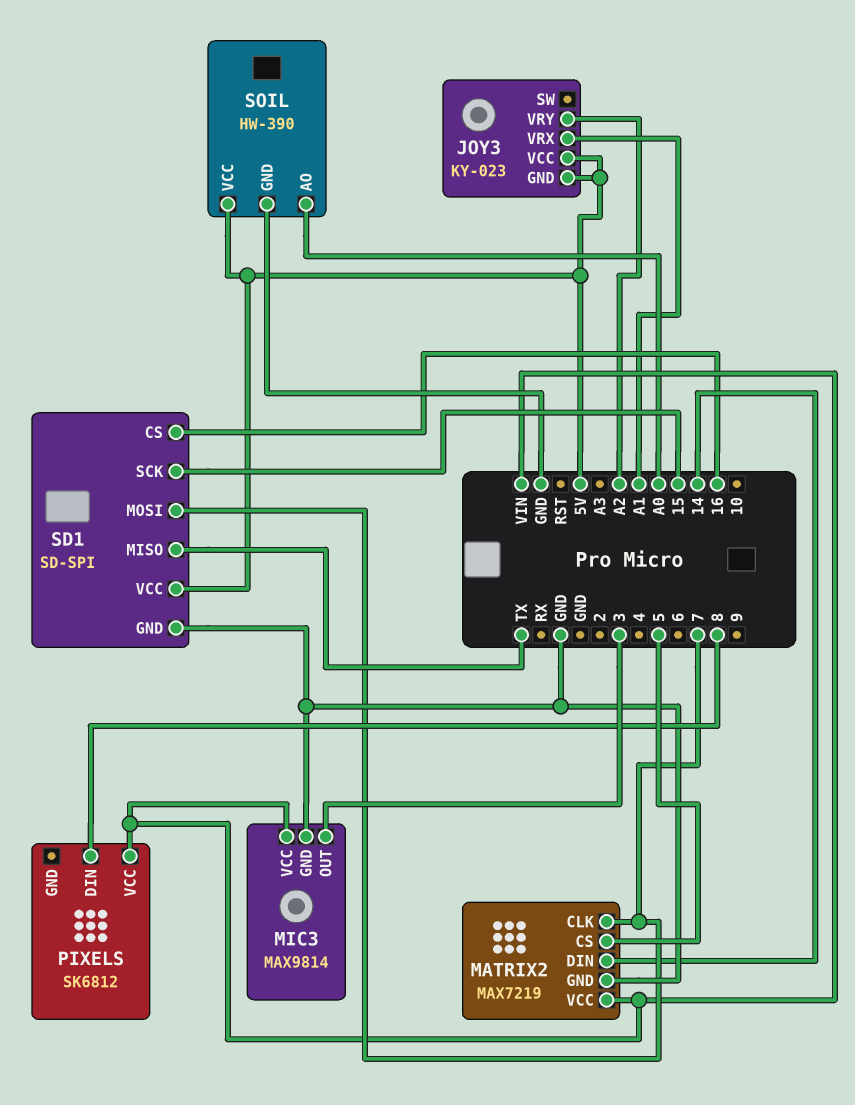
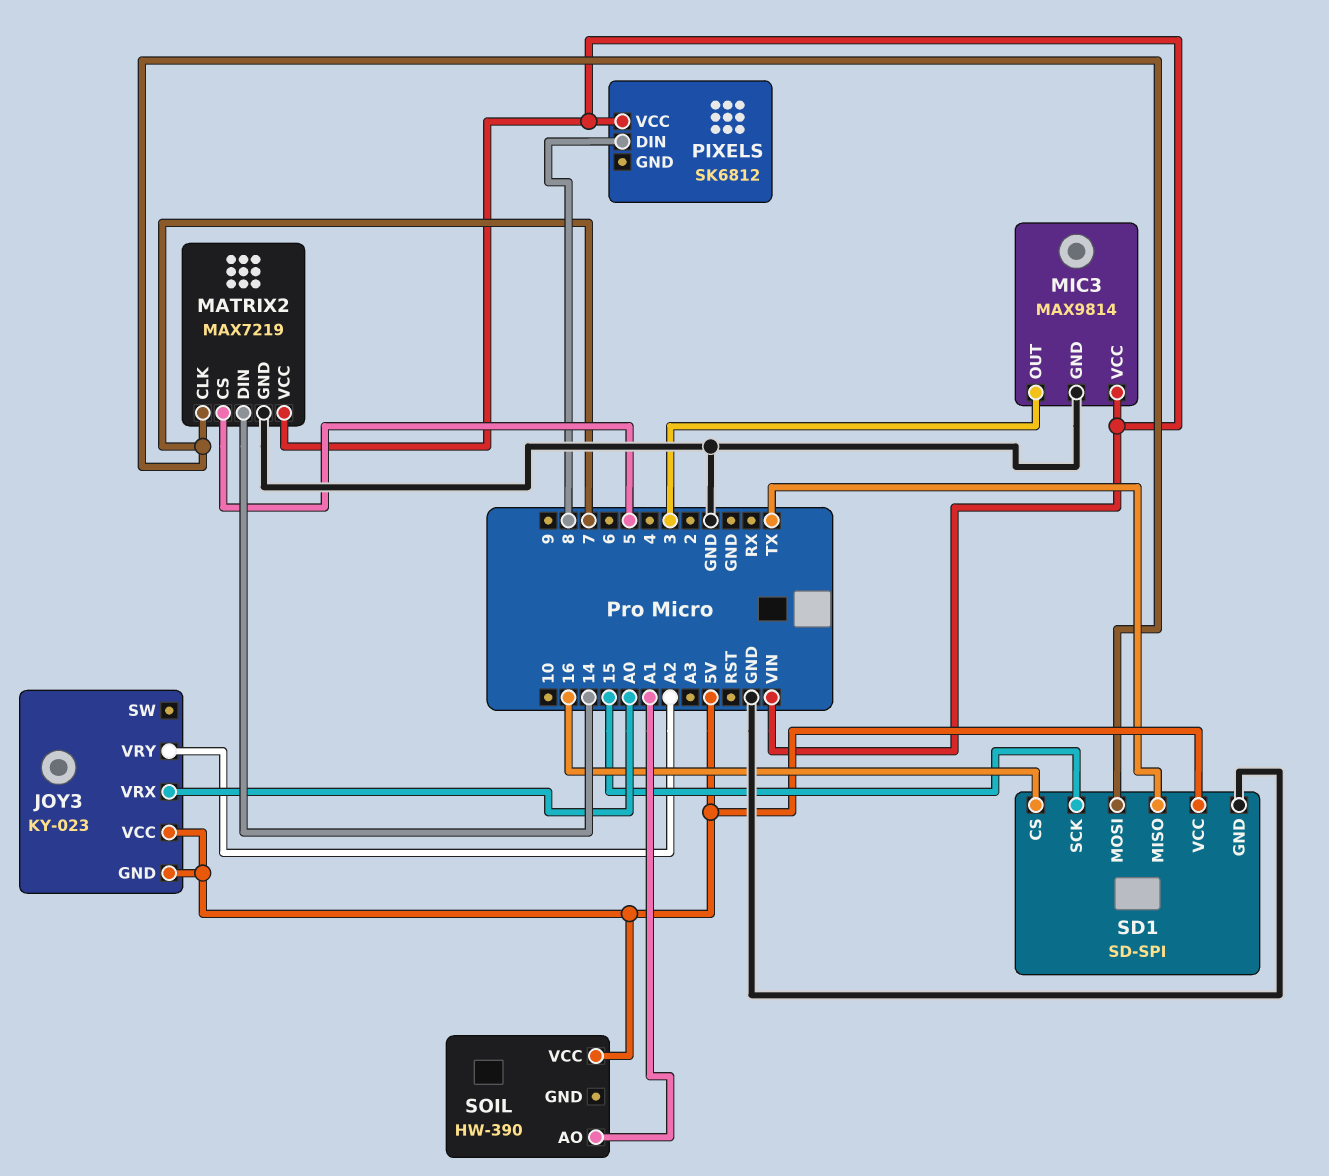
JOY3 pin VRX: A1 -> A0
SOIL pin AO: A0 -> A1
SOIL pin GND: GND -> none

